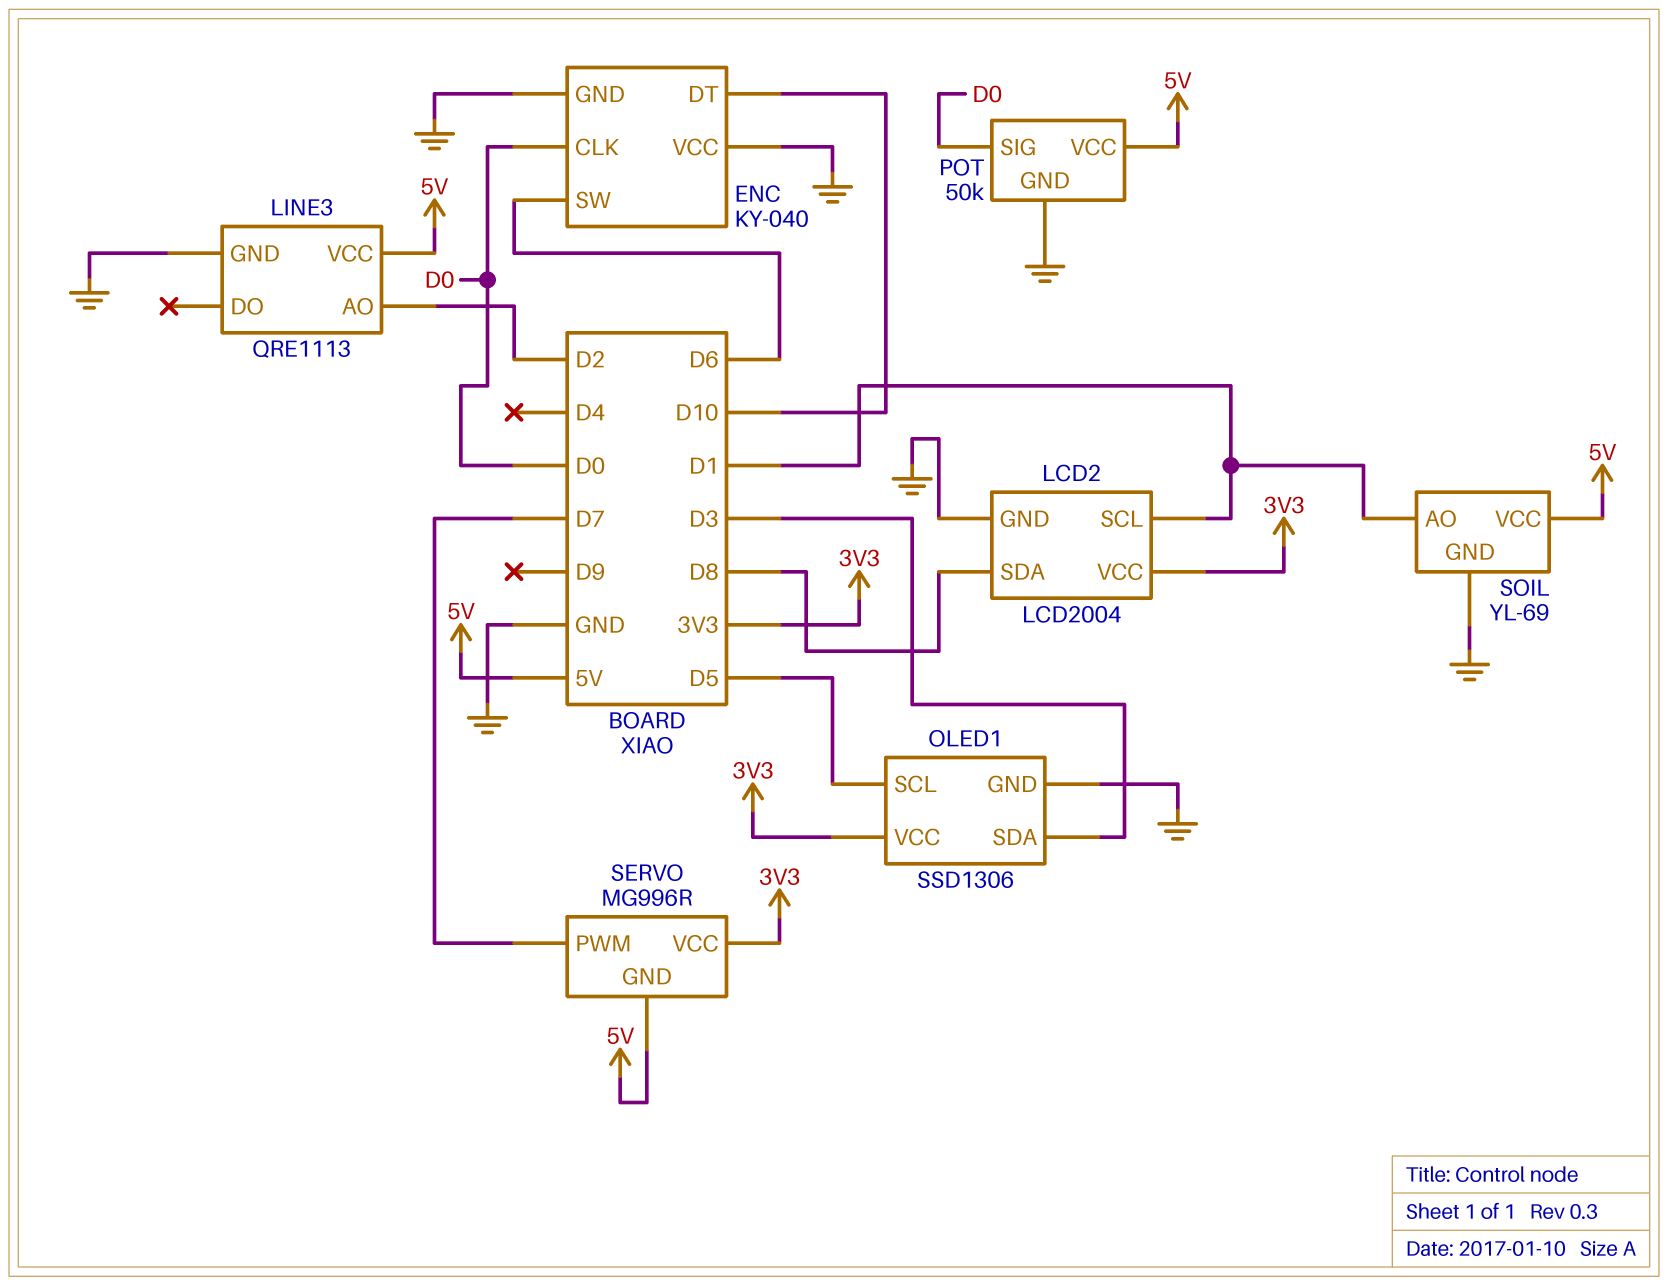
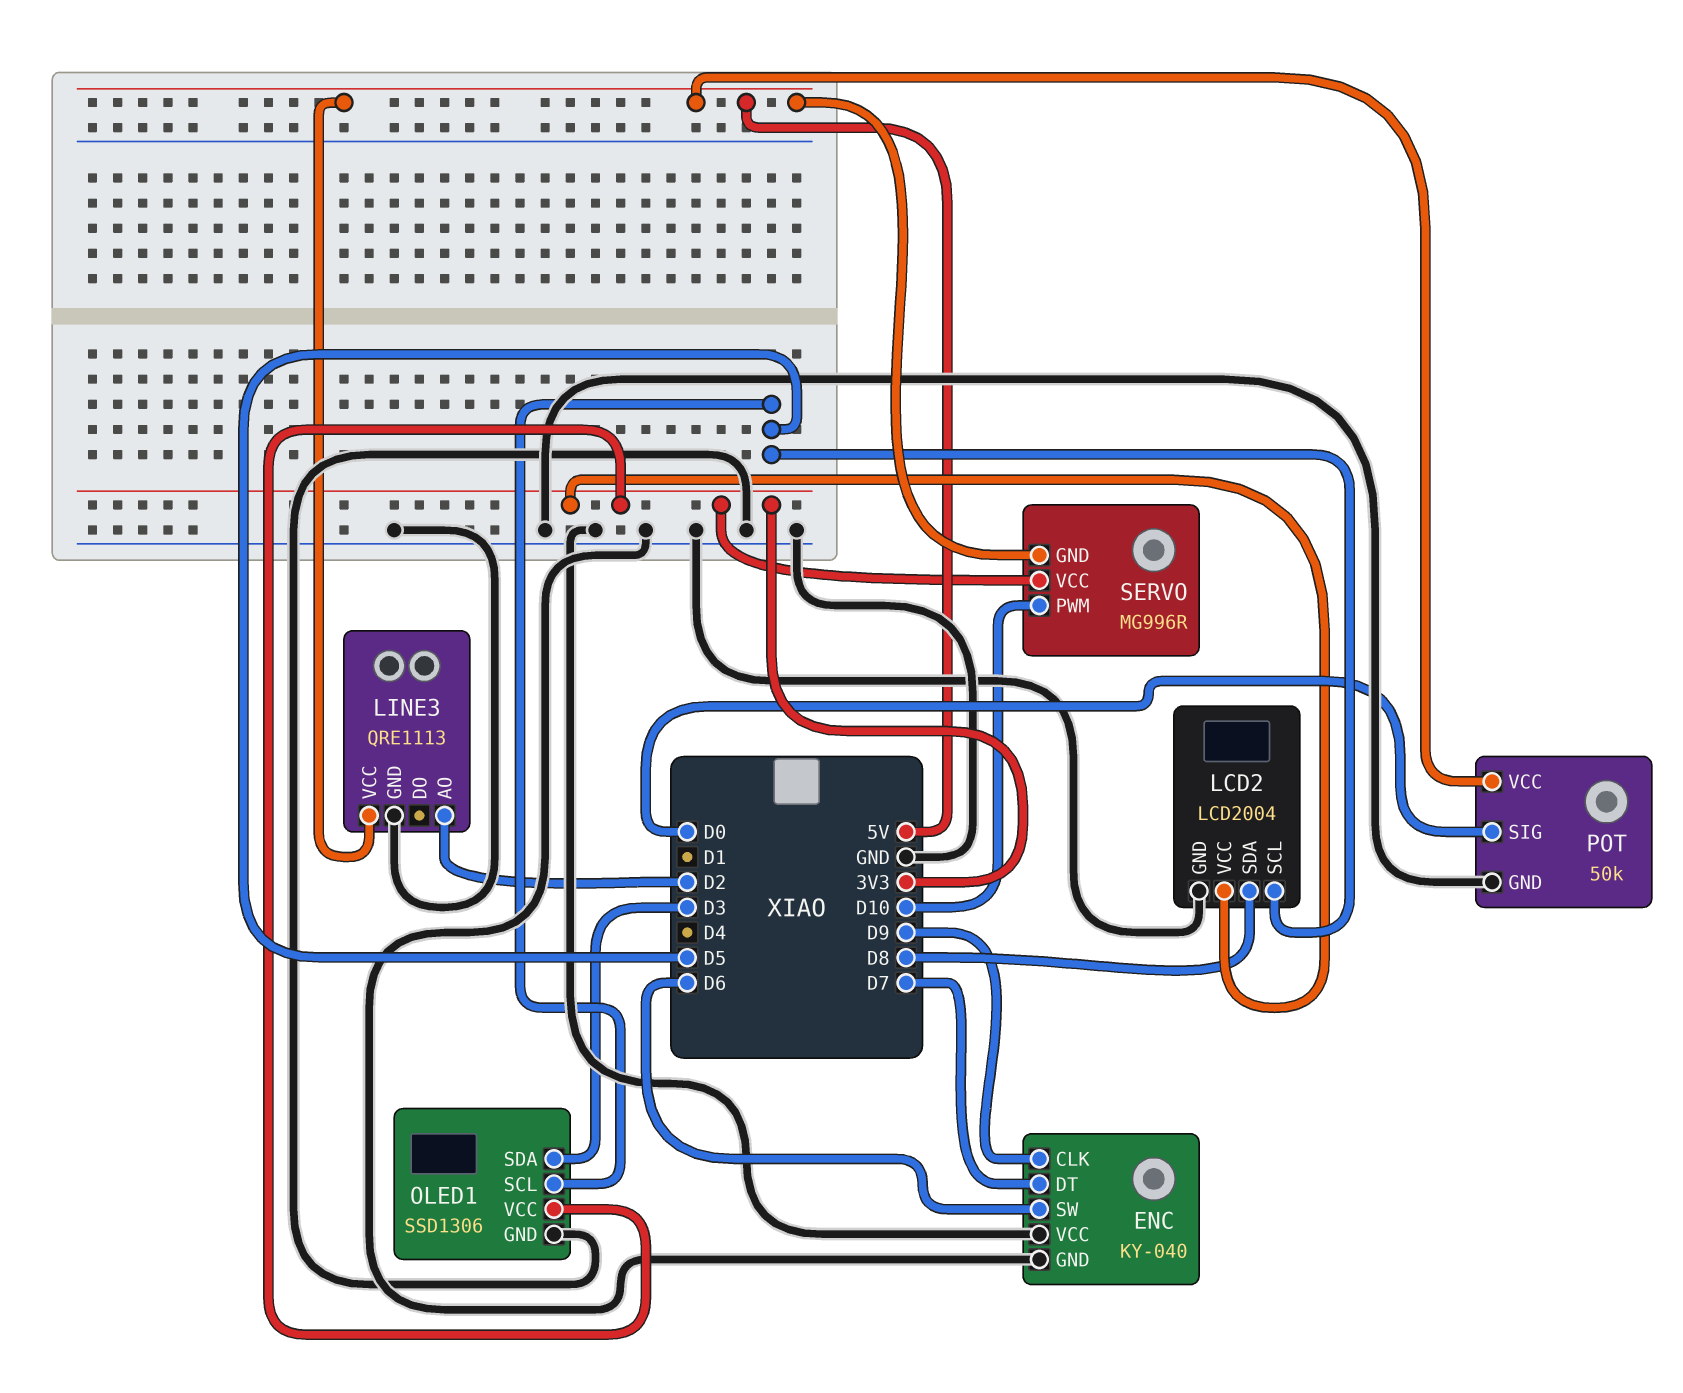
ENC pin CLK: D0 -> D9
ENC pin DT: D10 -> D7
LCD2 pin SCL: D1 -> D5
SERVO pin PWM: D7 -> D10
SOIL: YL-69 -> none
SOIL pin AO: D1 -> none
SOIL pin GND: GND -> none
SOIL pin VCC: 5V -> none

